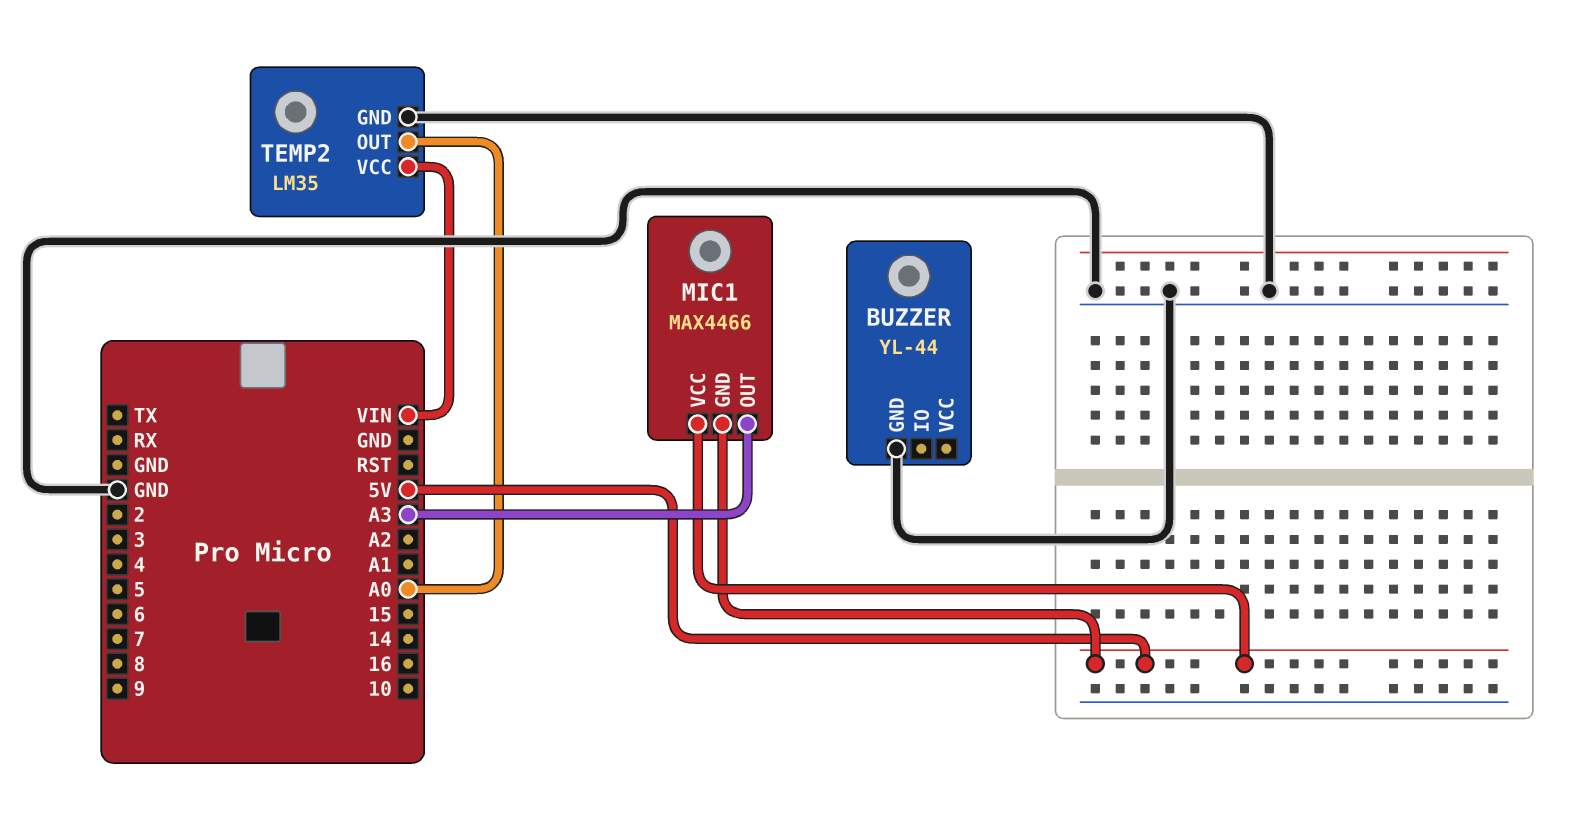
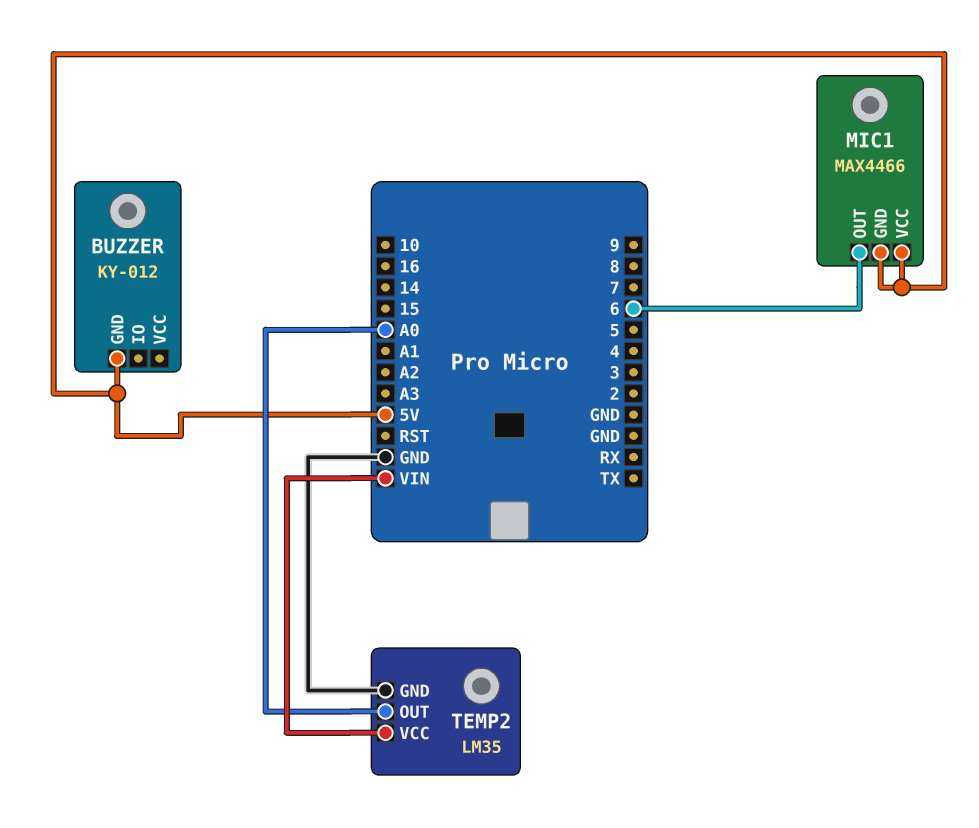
BUZZER: YL-44 -> KY-012
BUZZER pin GND: GND -> 5V
MIC1 pin OUT: A3 -> 6

